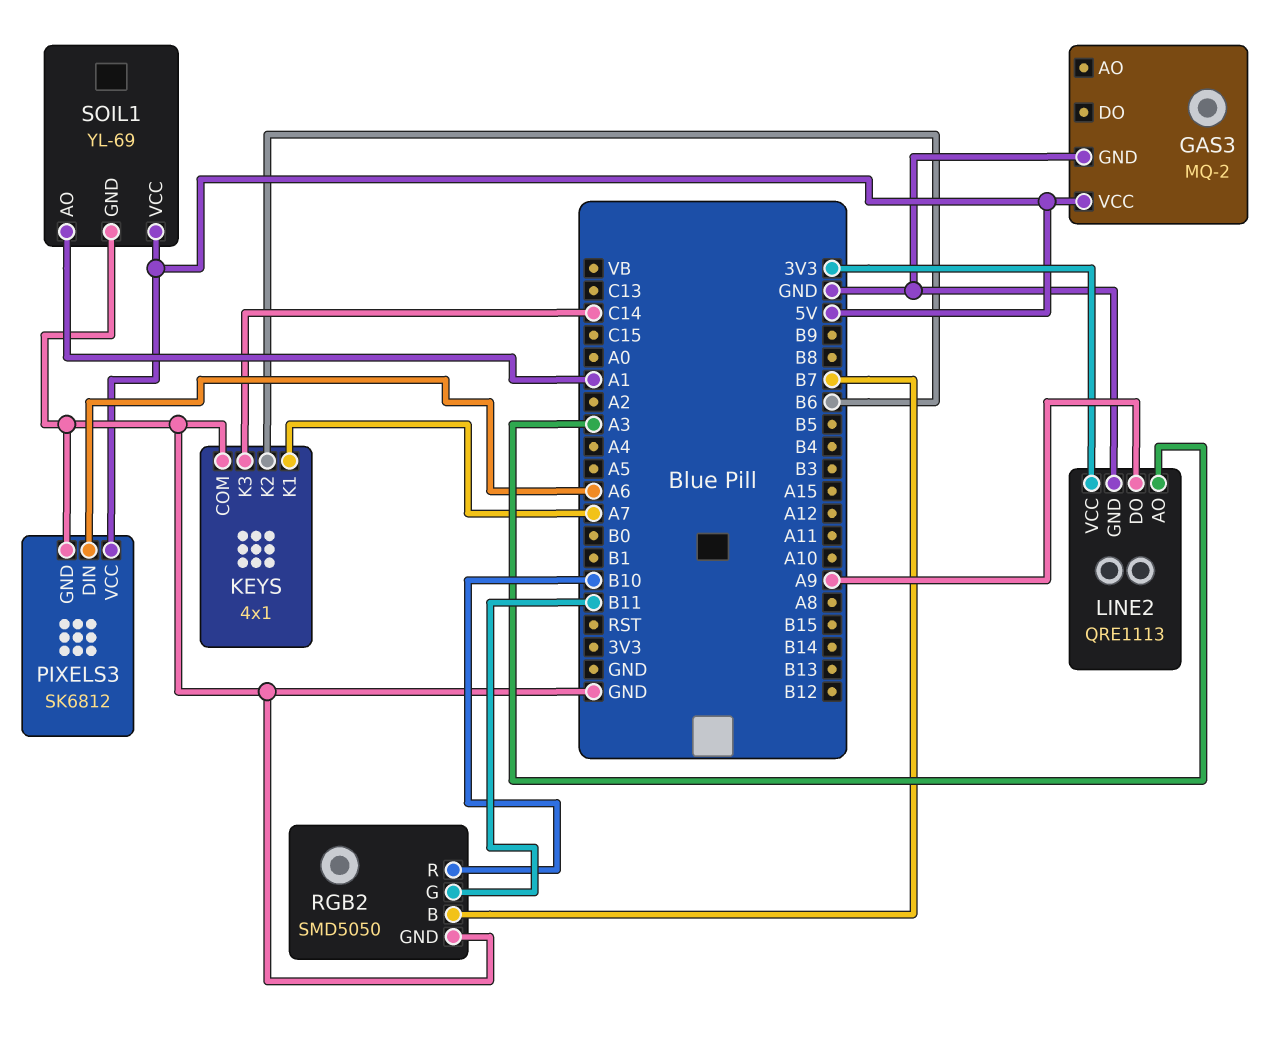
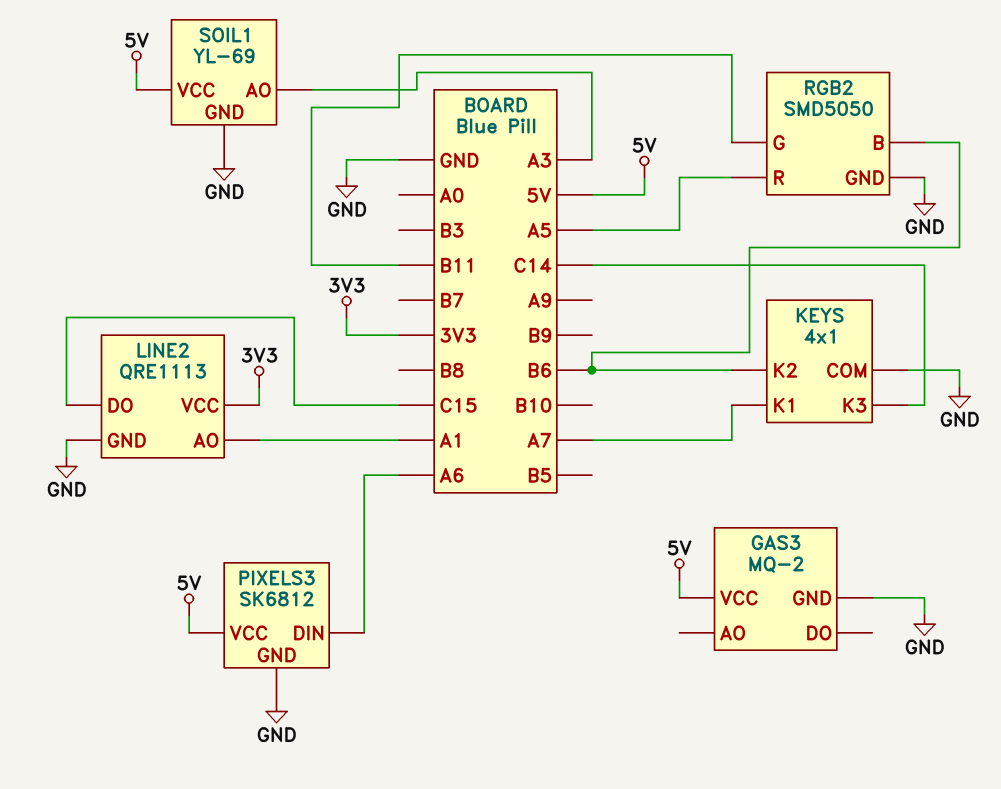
LINE2 pin AO: A3 -> A1
LINE2 pin DO: A9 -> C15
RGB2 pin B: B7 -> B6
RGB2 pin R: B10 -> A5
SOIL1 pin AO: A1 -> A3

